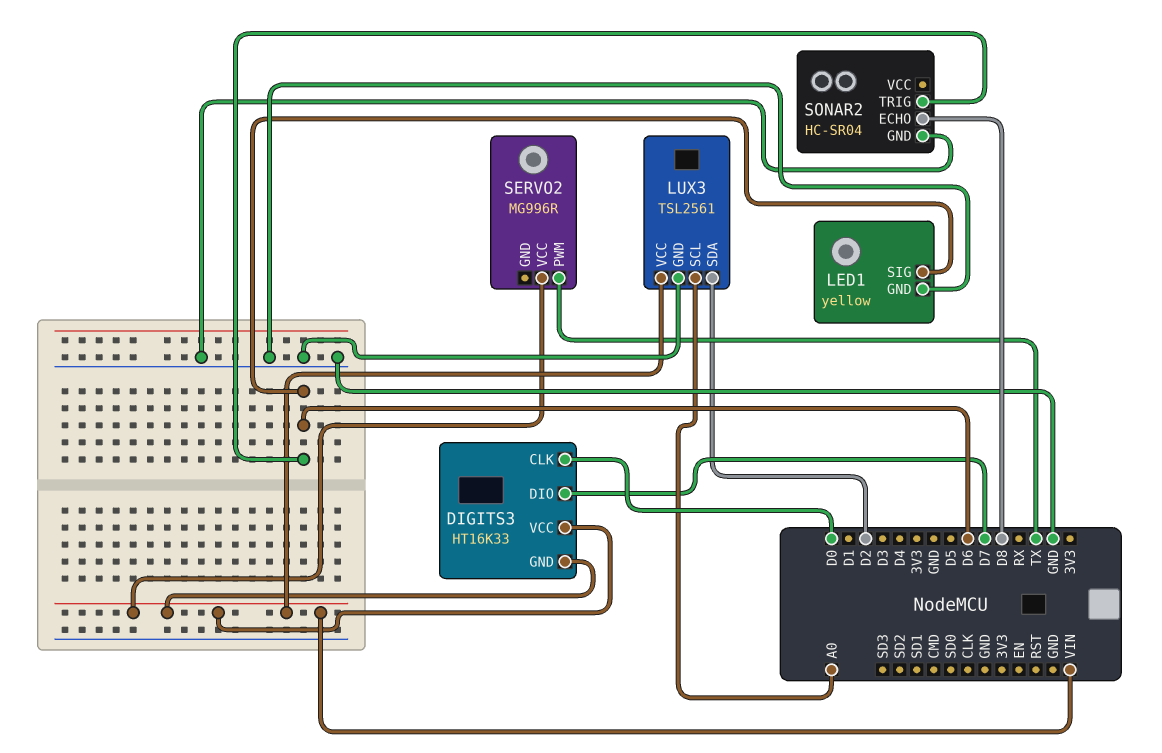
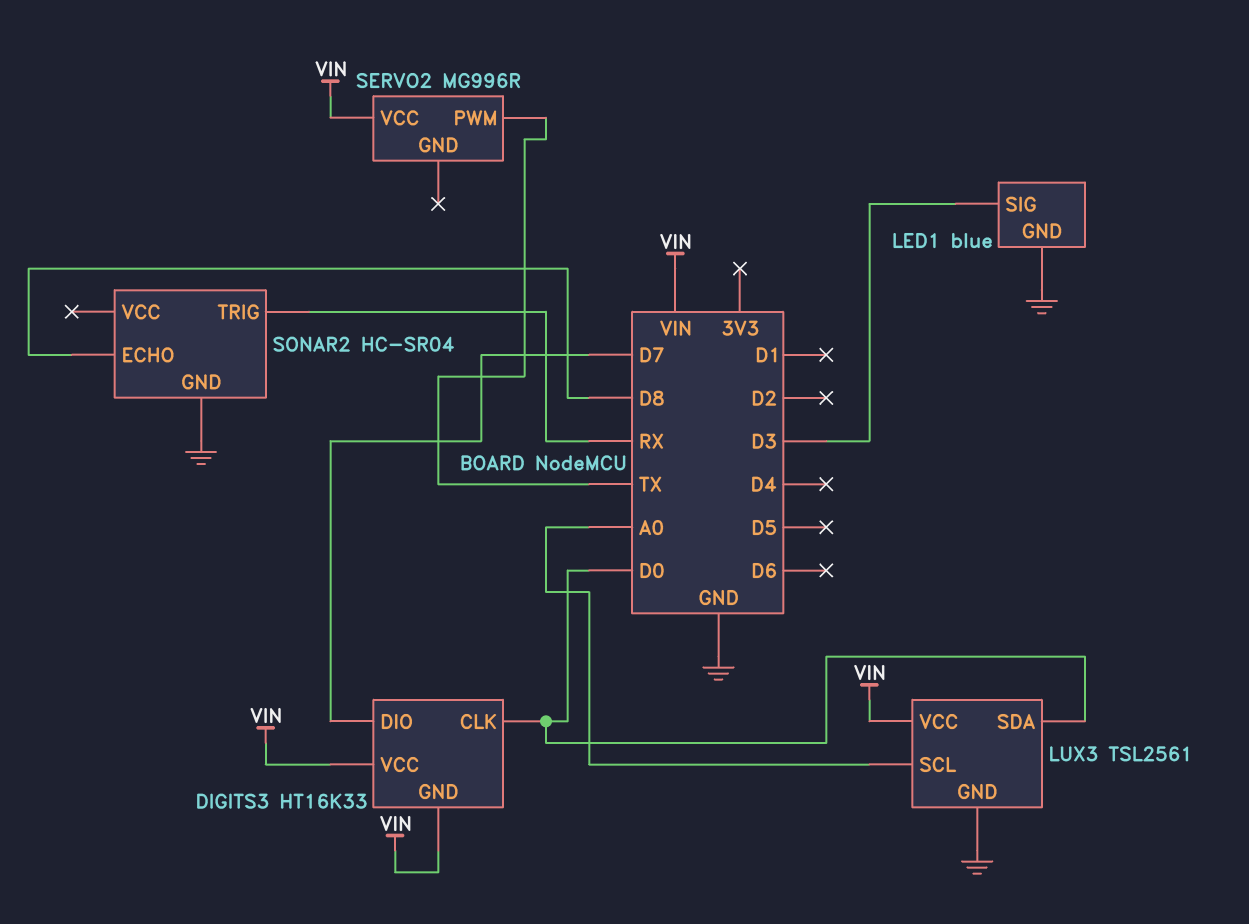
LED1: yellow -> blue
LED1 pin SIG: D6 -> D3
LUX3 pin SDA: D2 -> D0
SONAR2 pin TRIG: D6 -> RX

